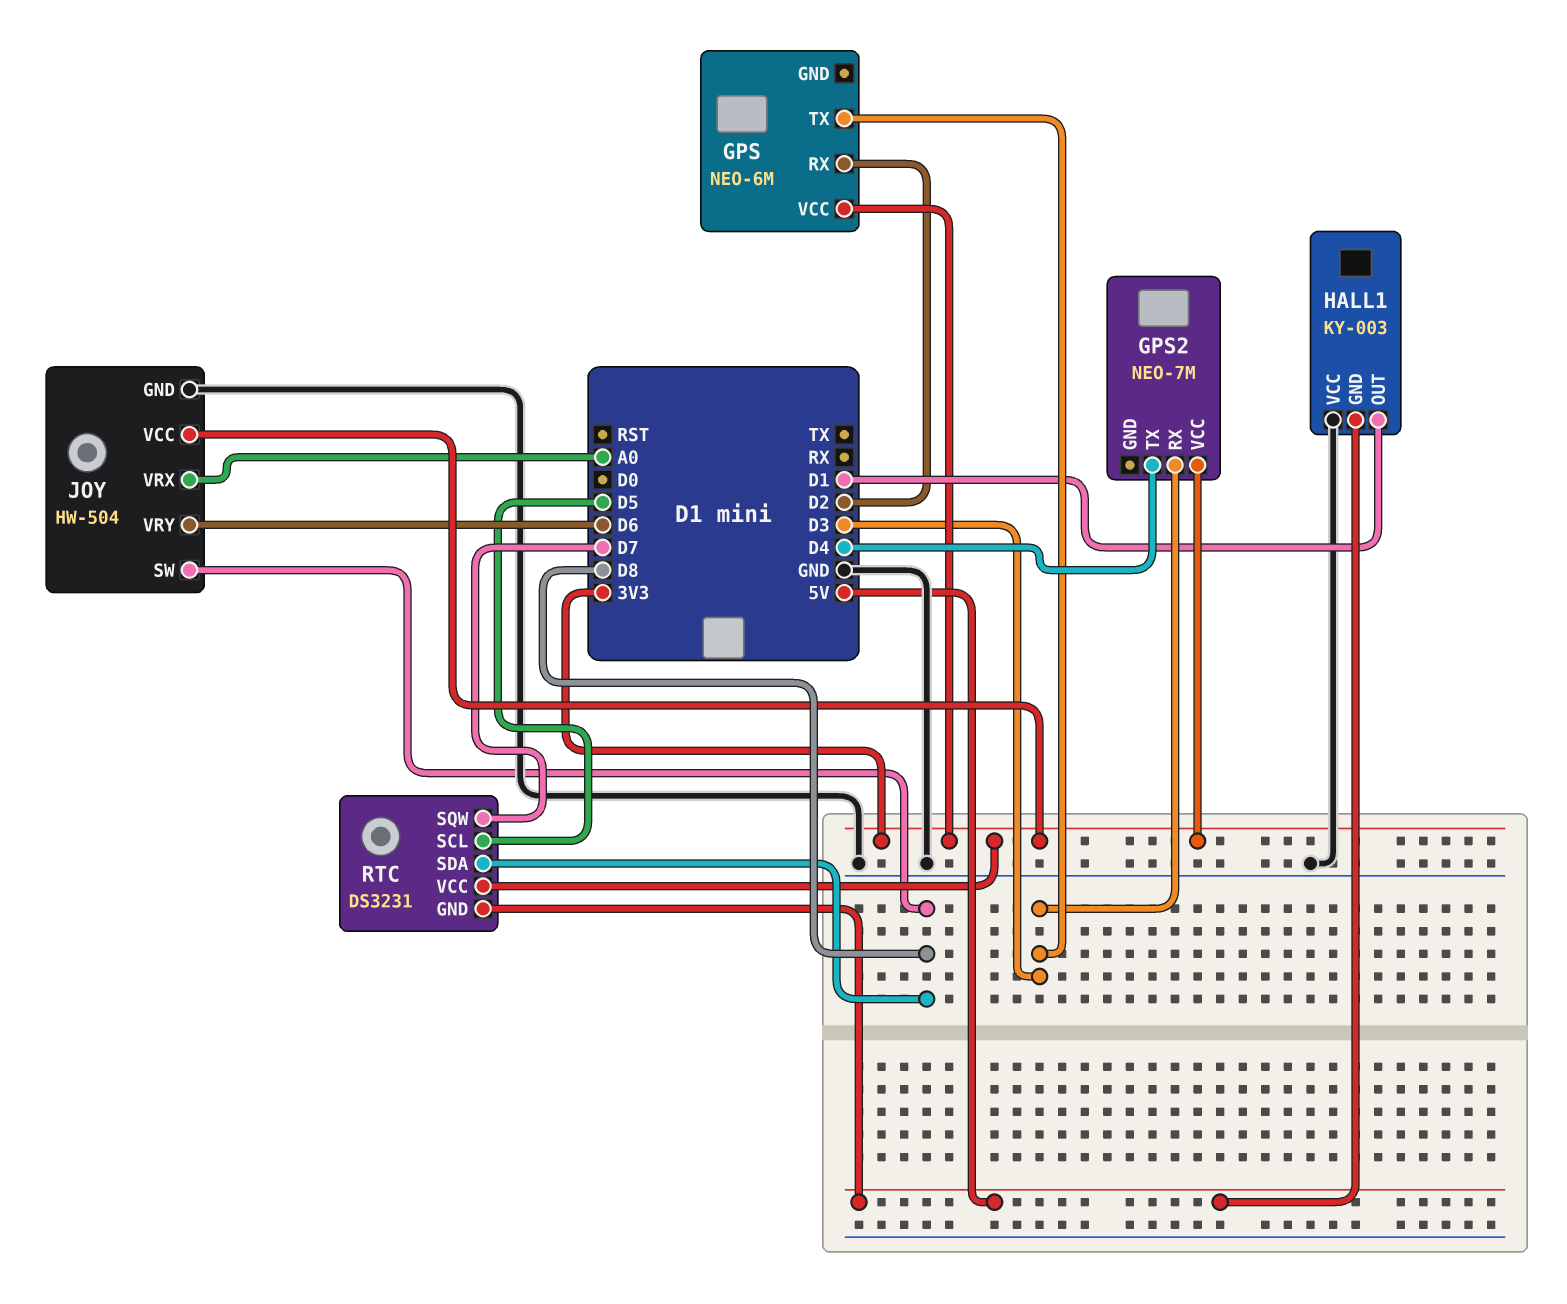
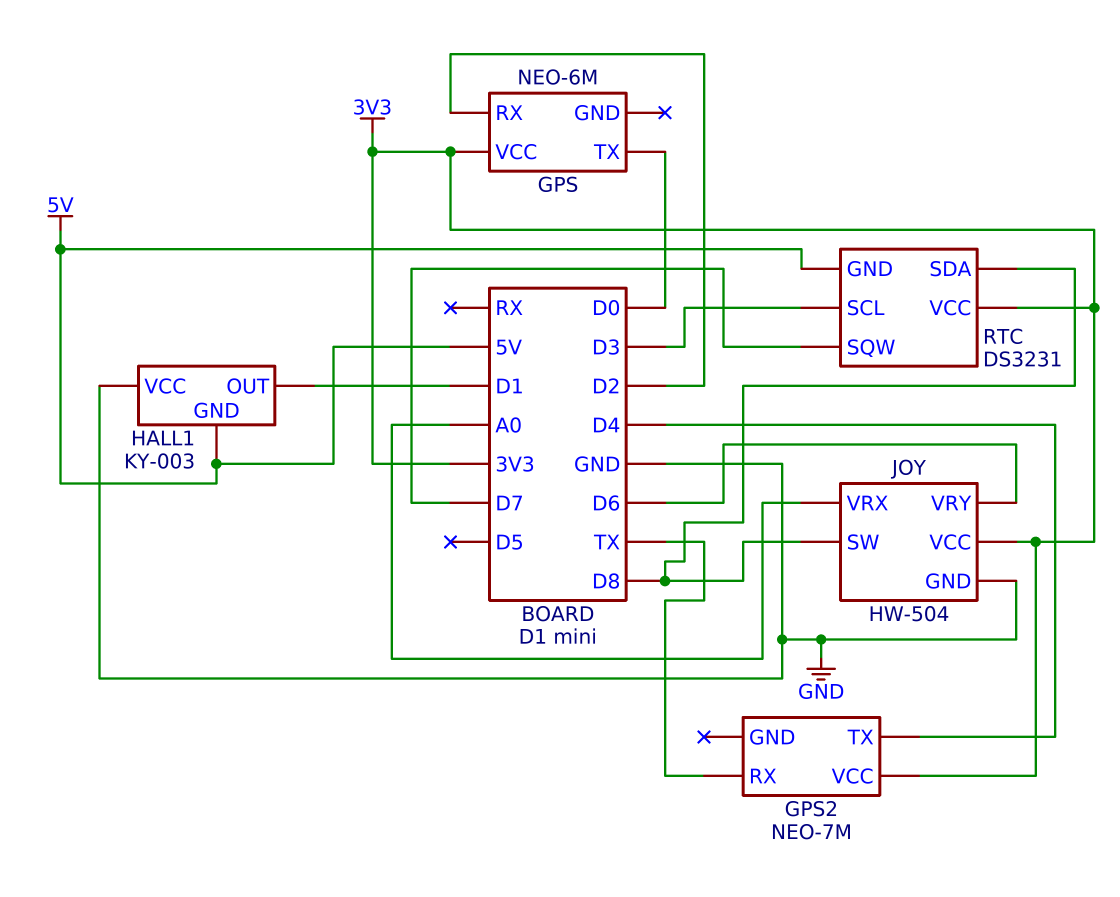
GPS pin TX: D3 -> D0
GPS2 pin RX: D3 -> TX
RTC pin SCL: D5 -> D3

